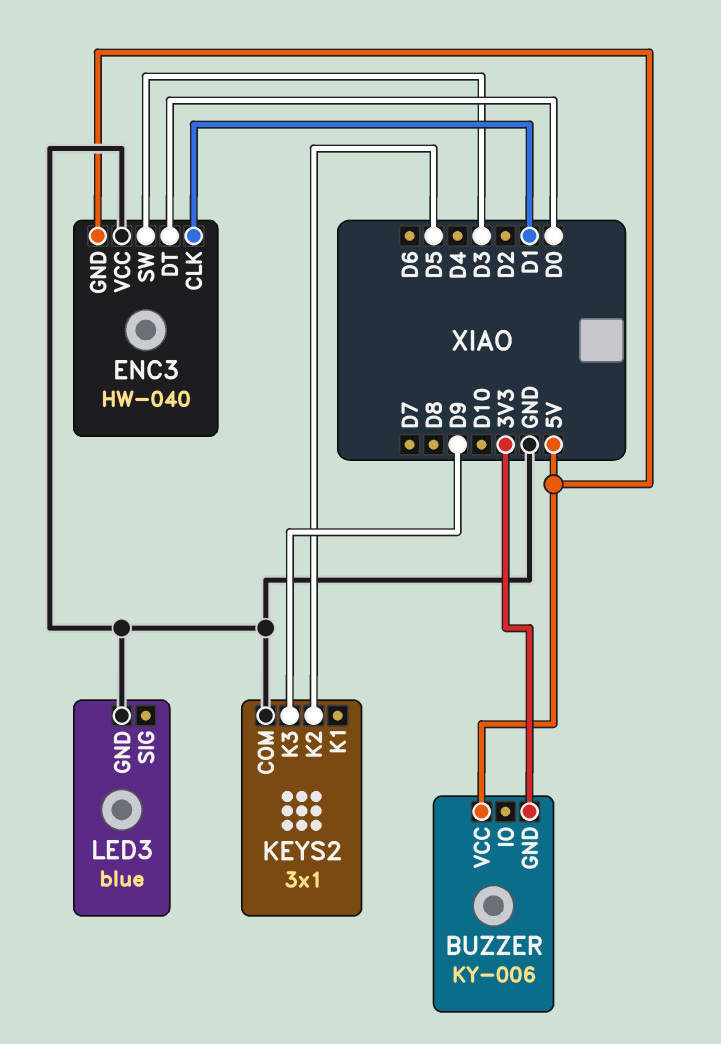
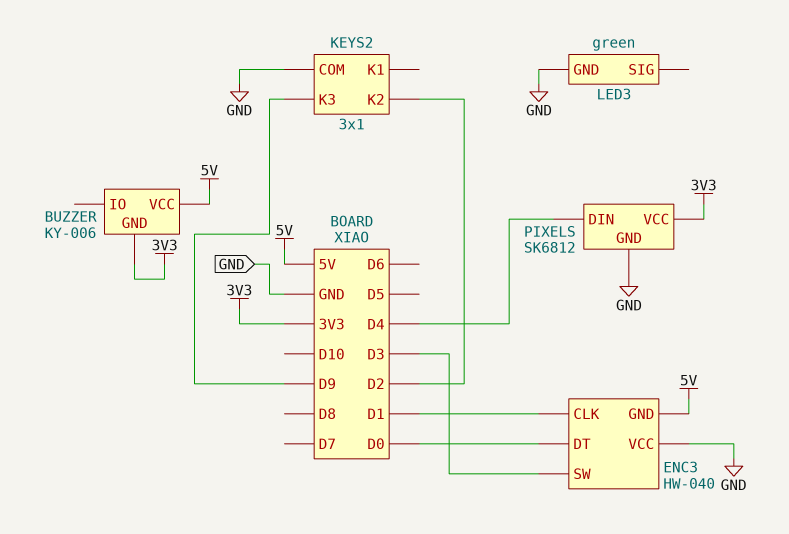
KEYS2 pin K2: D5 -> D2
LED3: blue -> green
PIXELS: none -> SK6812
PIXELS pin DIN: none -> D4
PIXELS pin GND: none -> GND
PIXELS pin VCC: none -> 3V3

